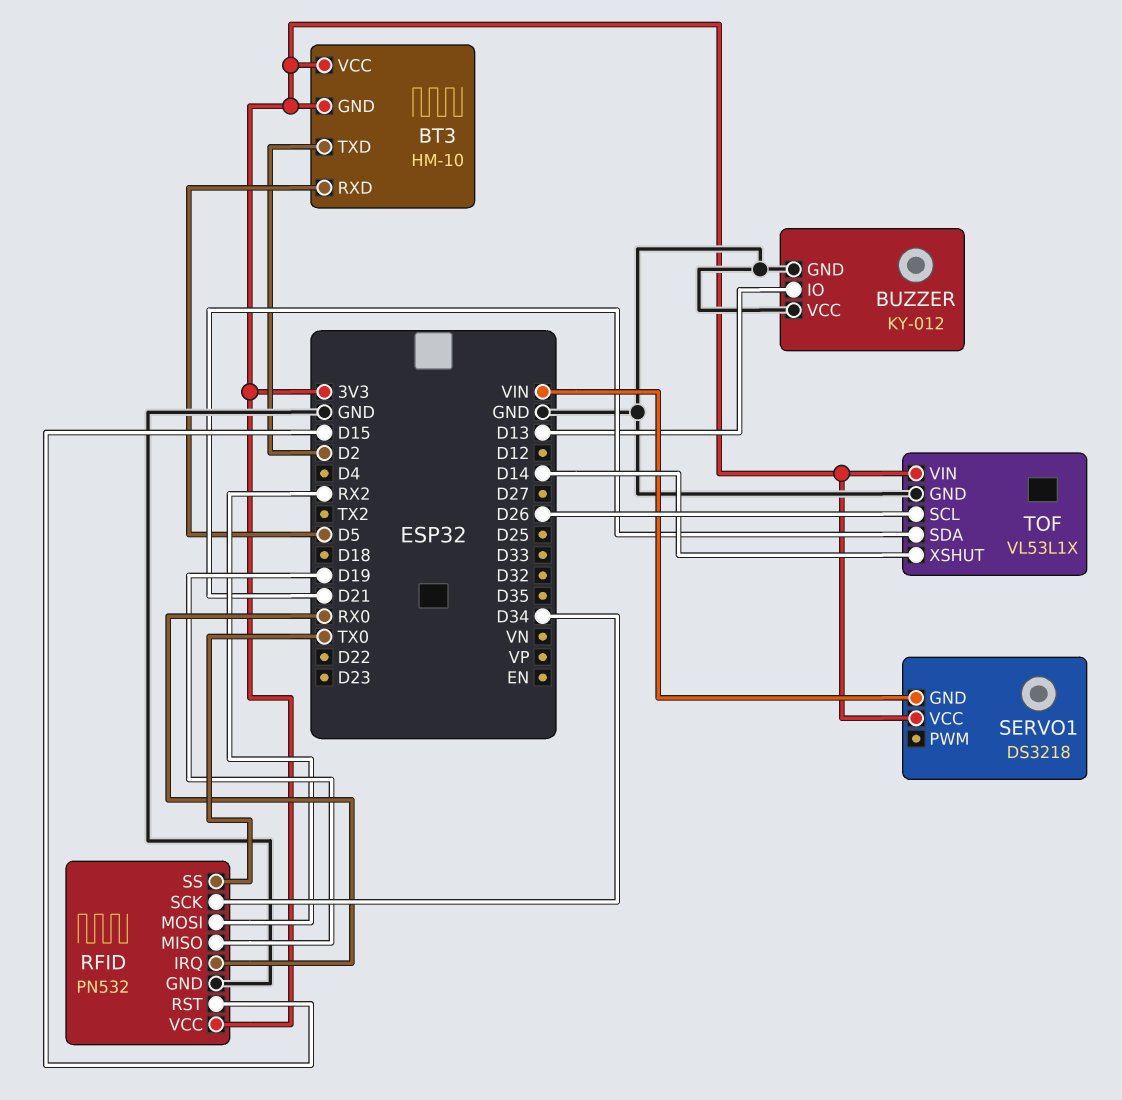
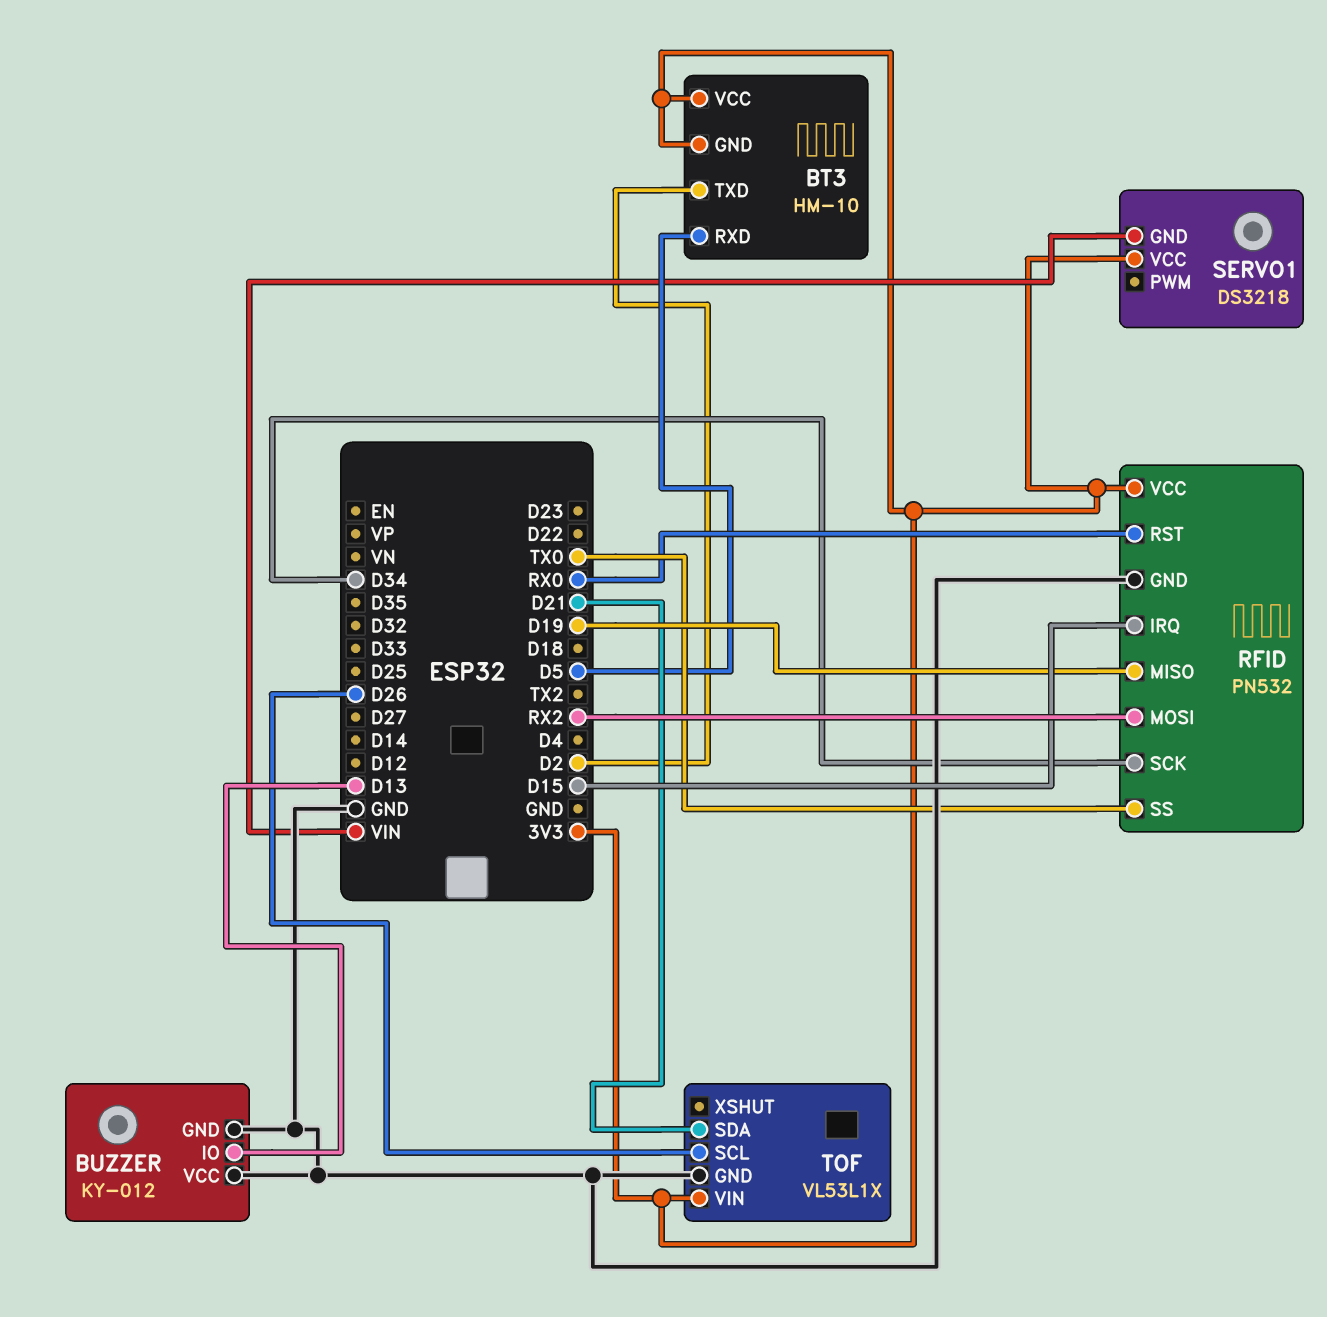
RFID pin IRQ: RX0 -> D15
RFID pin RST: D15 -> RX0
TOF pin XSHUT: D14 -> none

